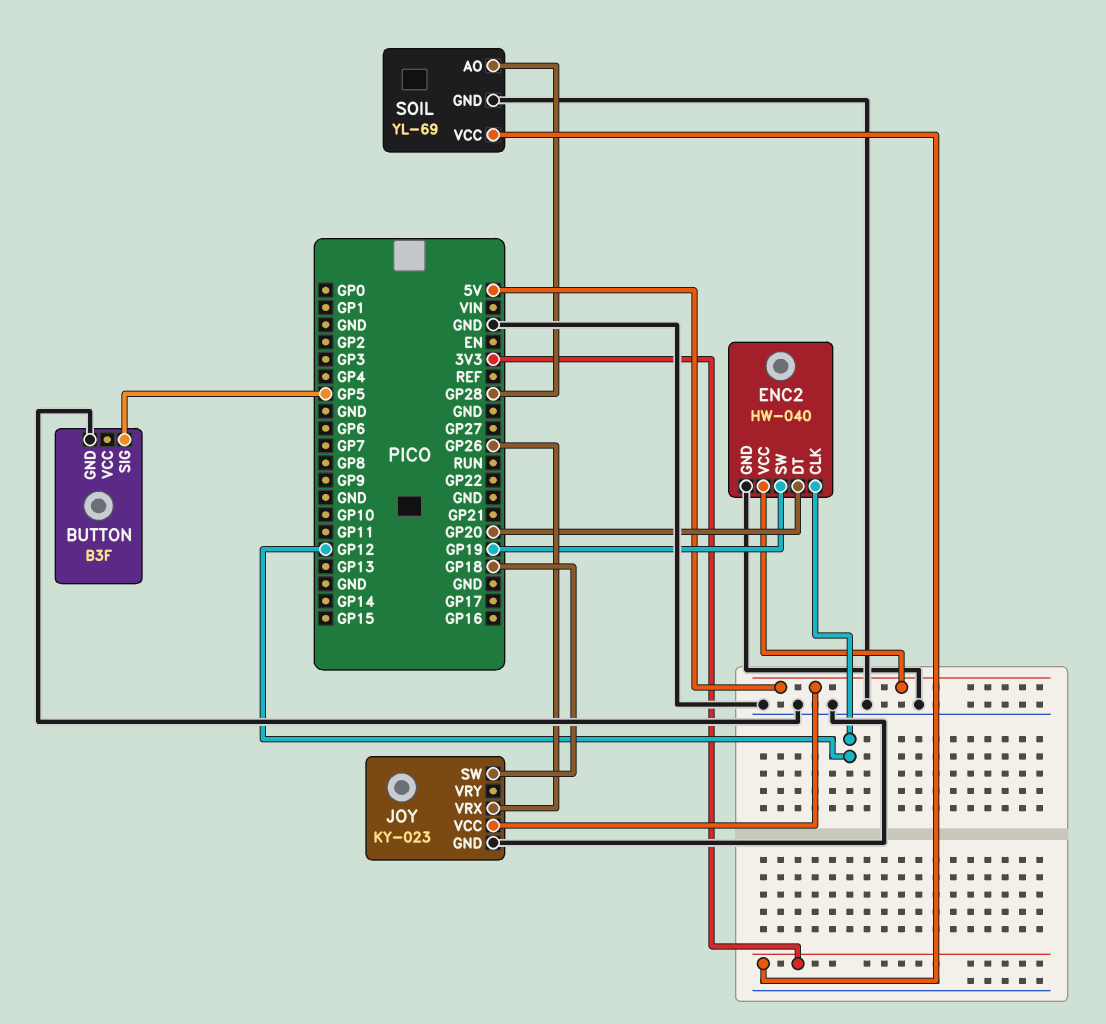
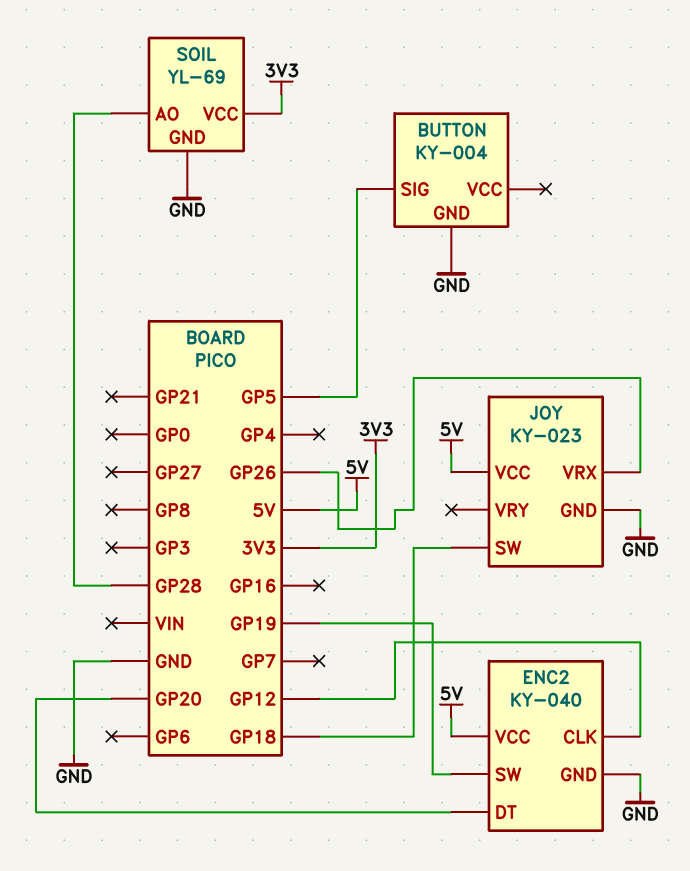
BUTTON: B3F -> KY-004
ENC2: HW-040 -> KY-040

